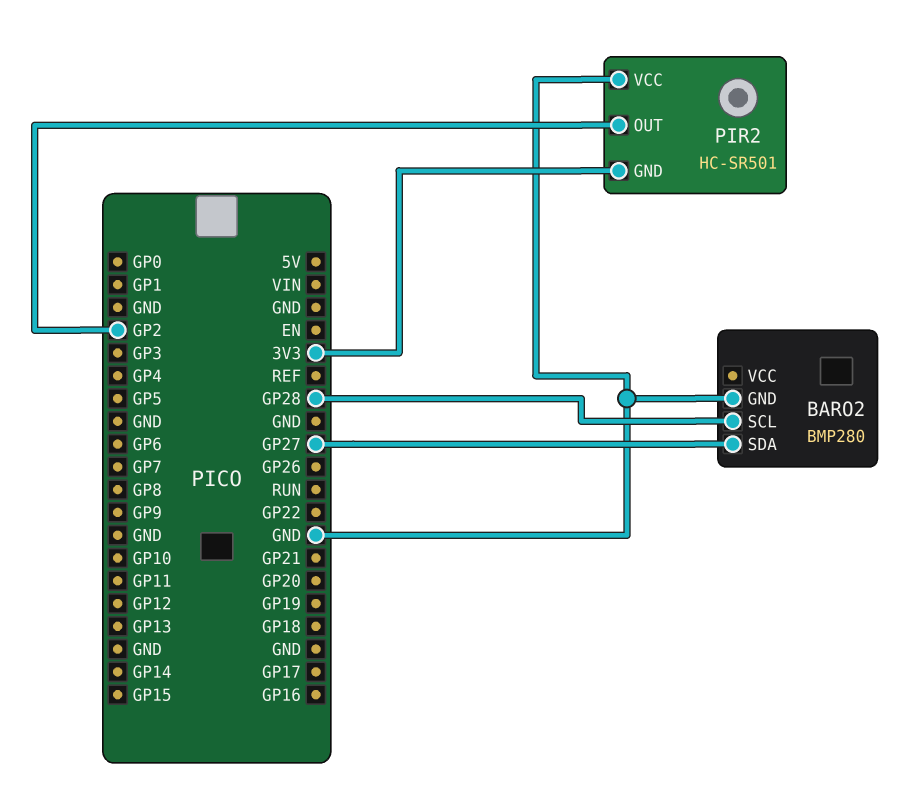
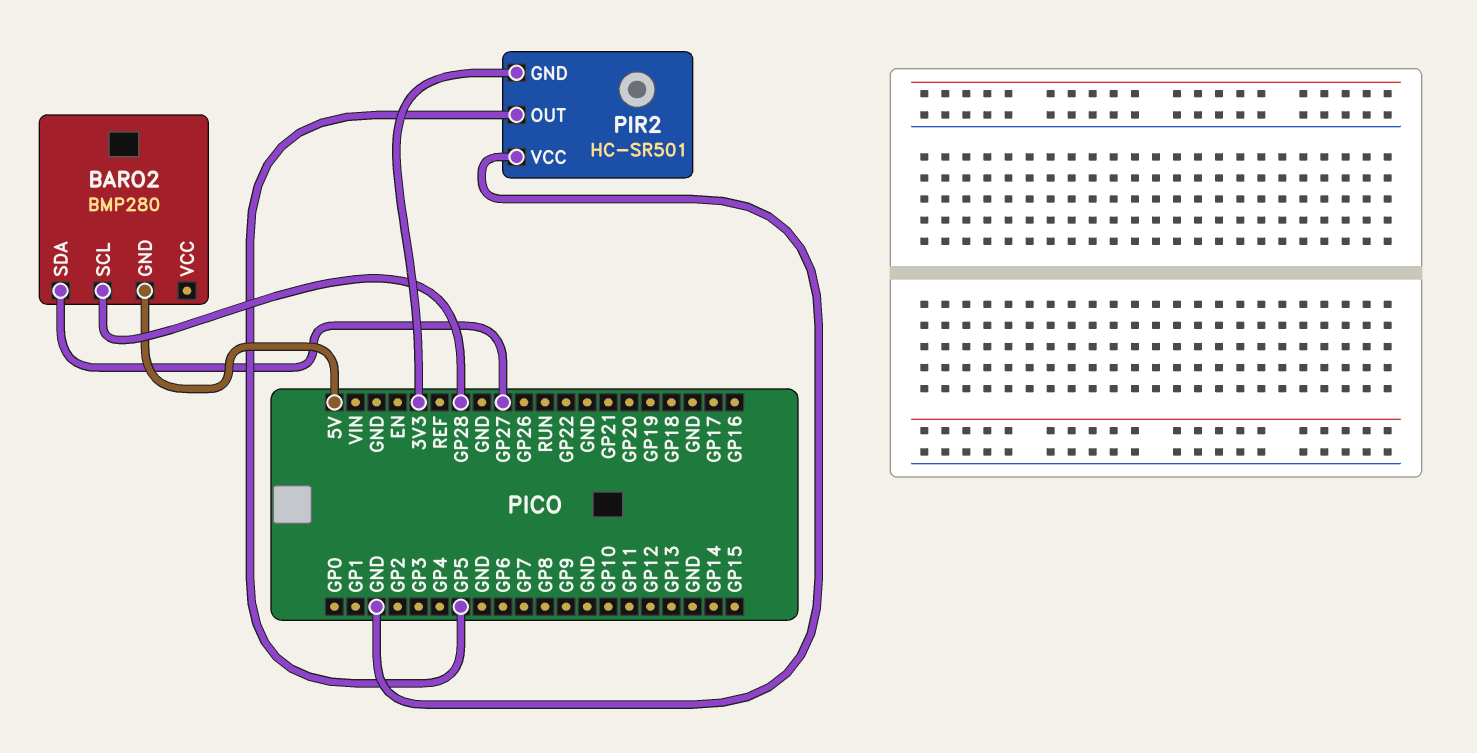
BARO2 pin GND: GND -> 5V
PIR2 pin OUT: GP2 -> GP5

